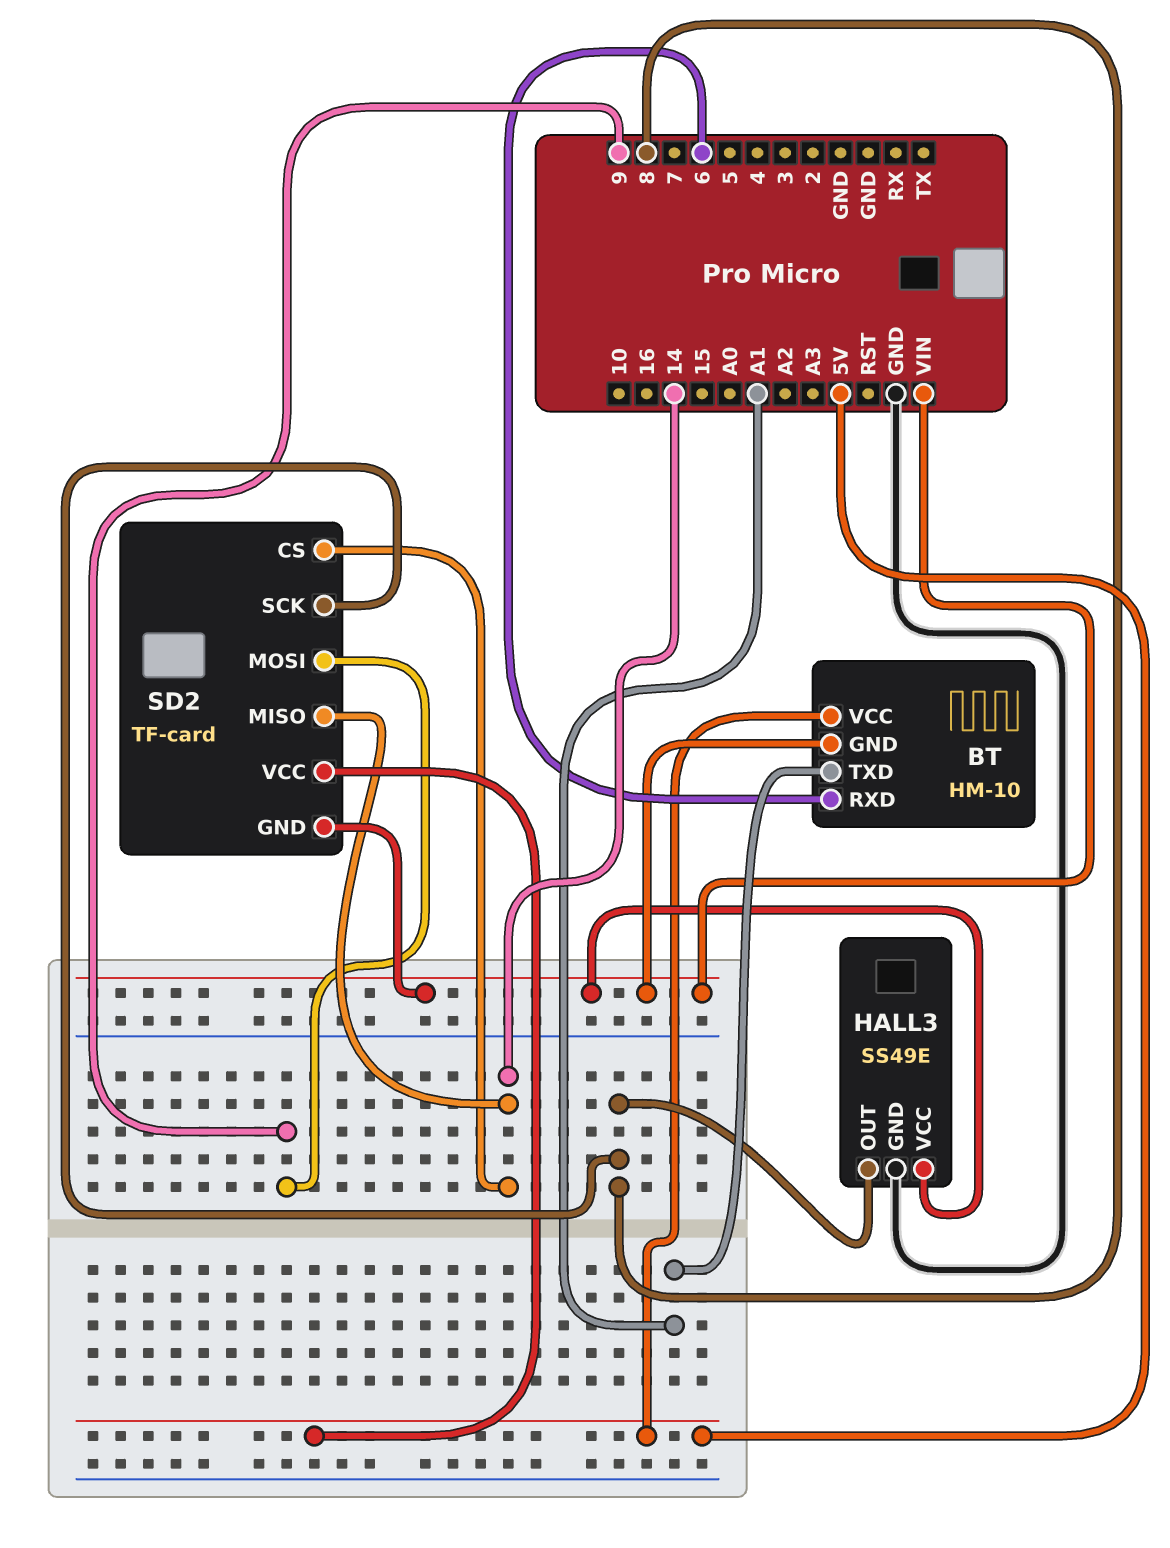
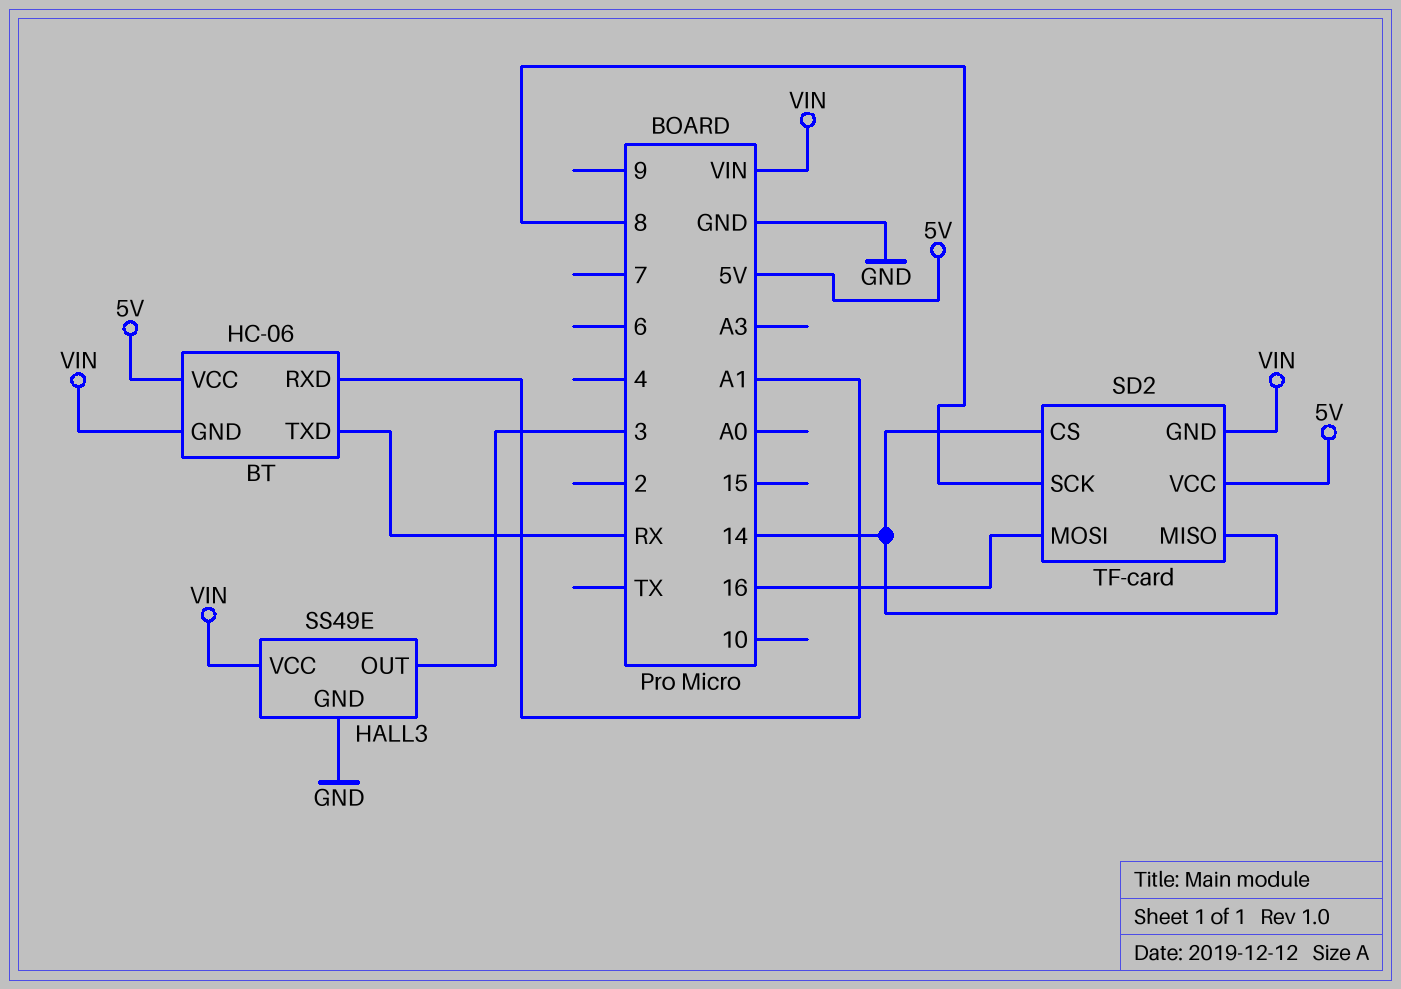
BT: HM-10 -> HC-06
BT pin RXD: 6 -> A1
BT pin TXD: A1 -> RX
HALL3 pin OUT: 8 -> 3
SD2 pin MOSI: 9 -> 16

